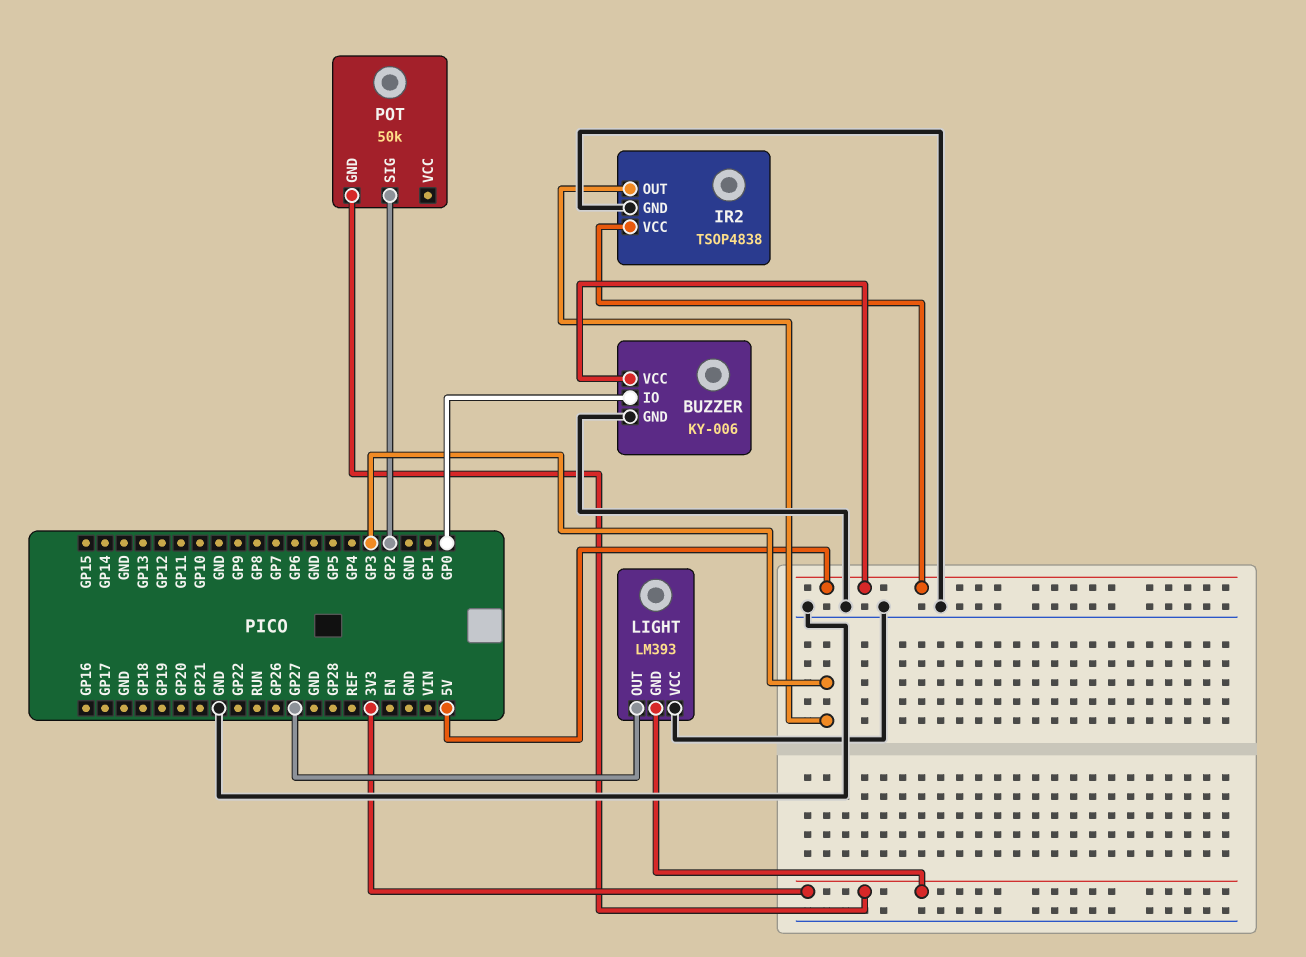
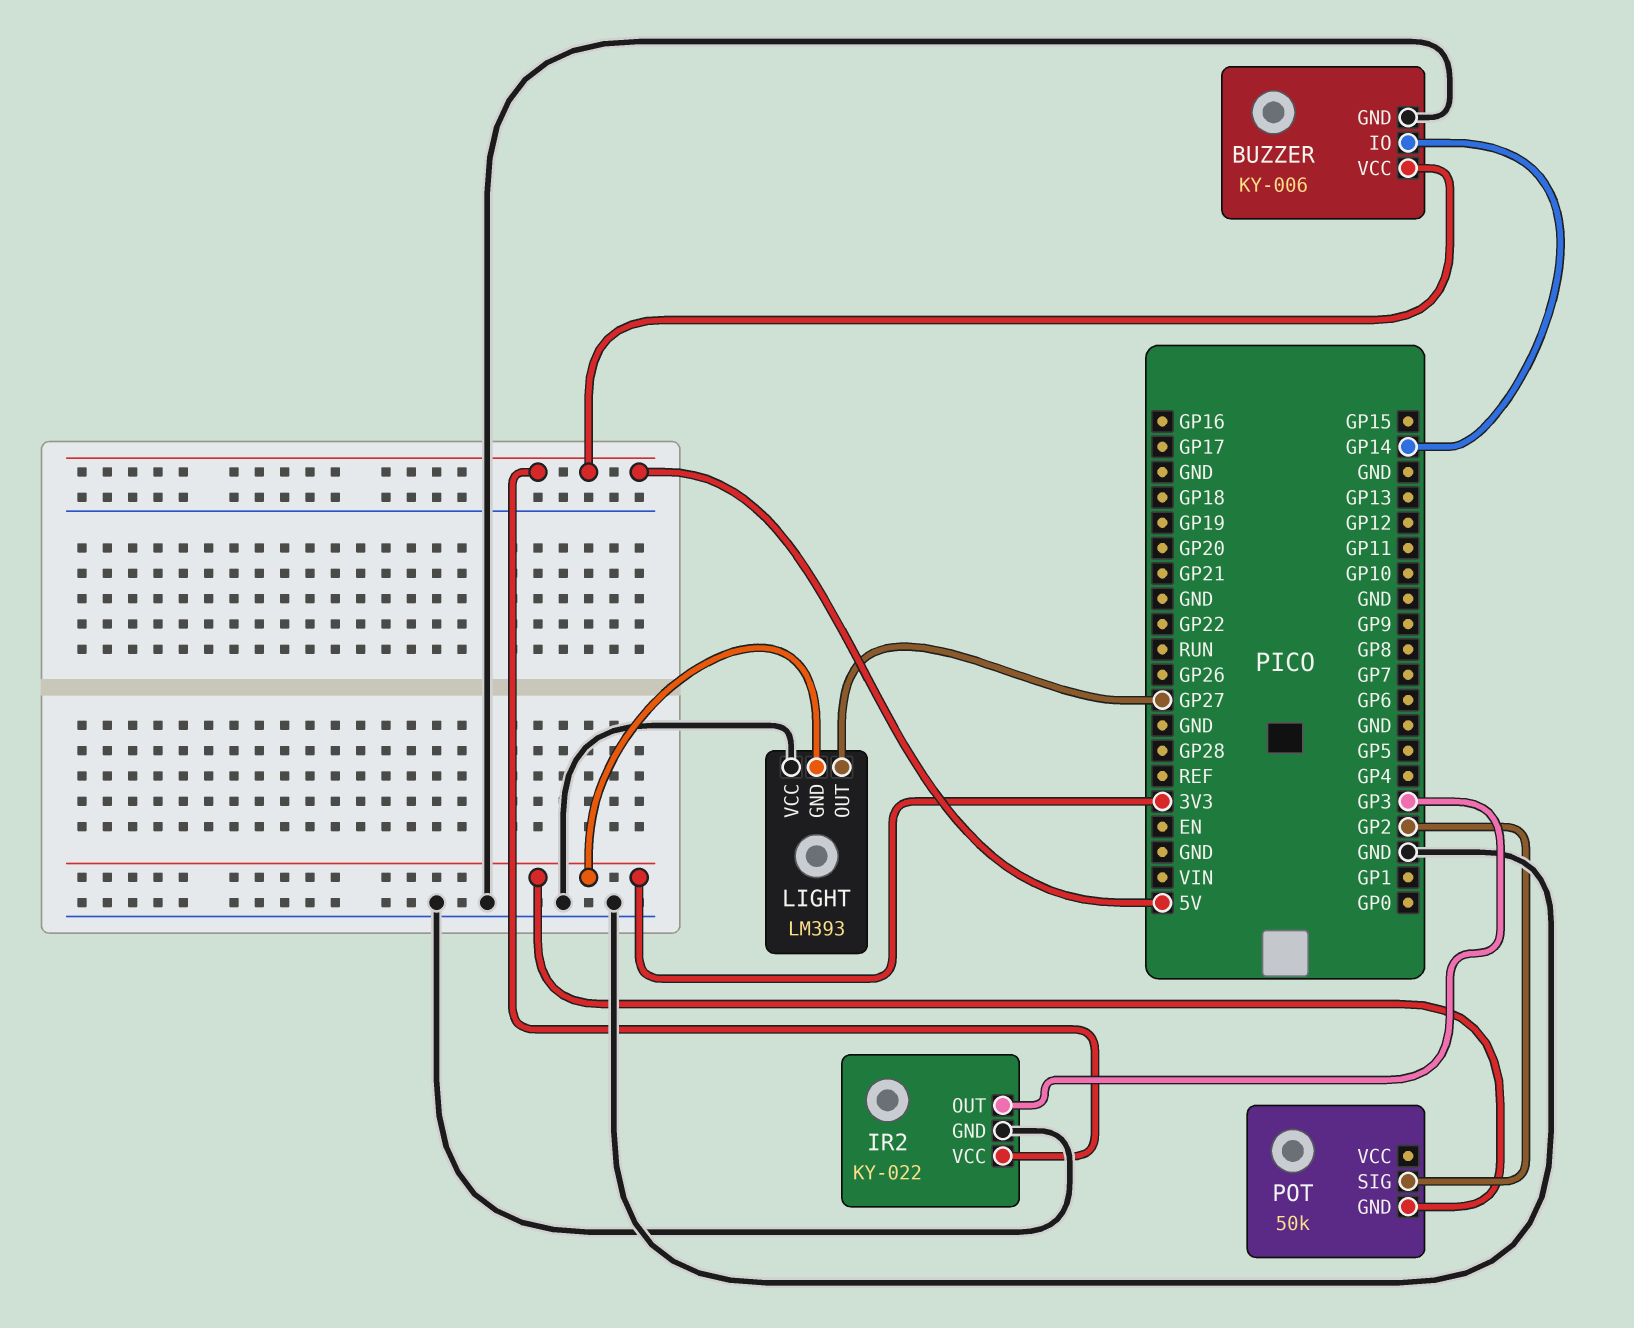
BUZZER pin IO: GP0 -> GP14
IR2: TSOP4838 -> KY-022

